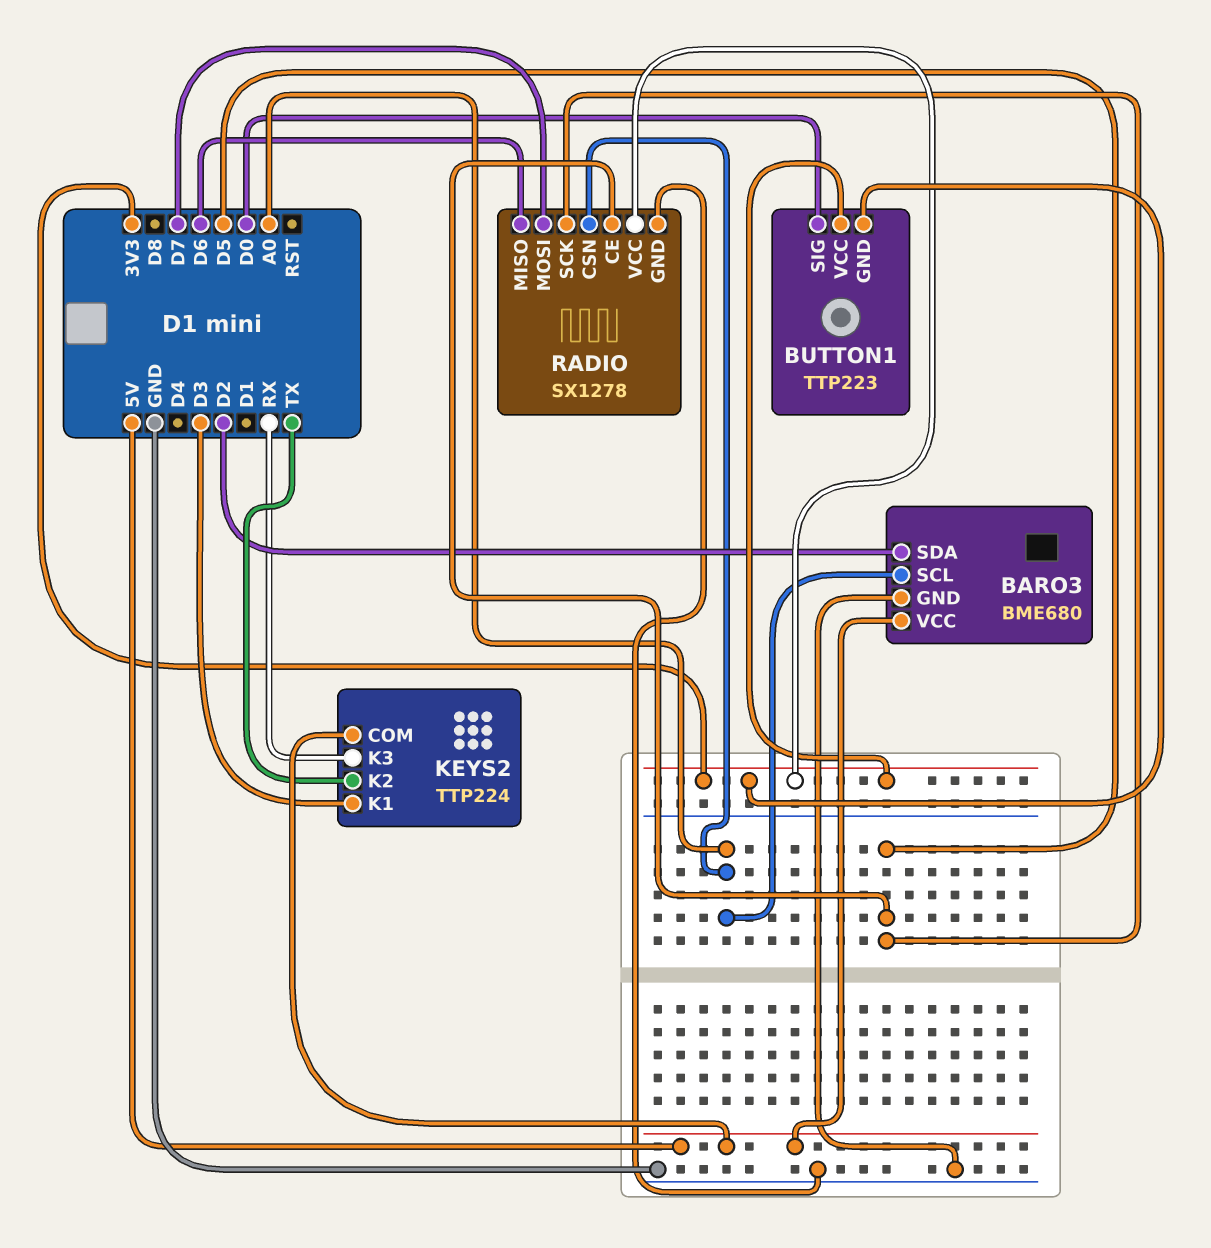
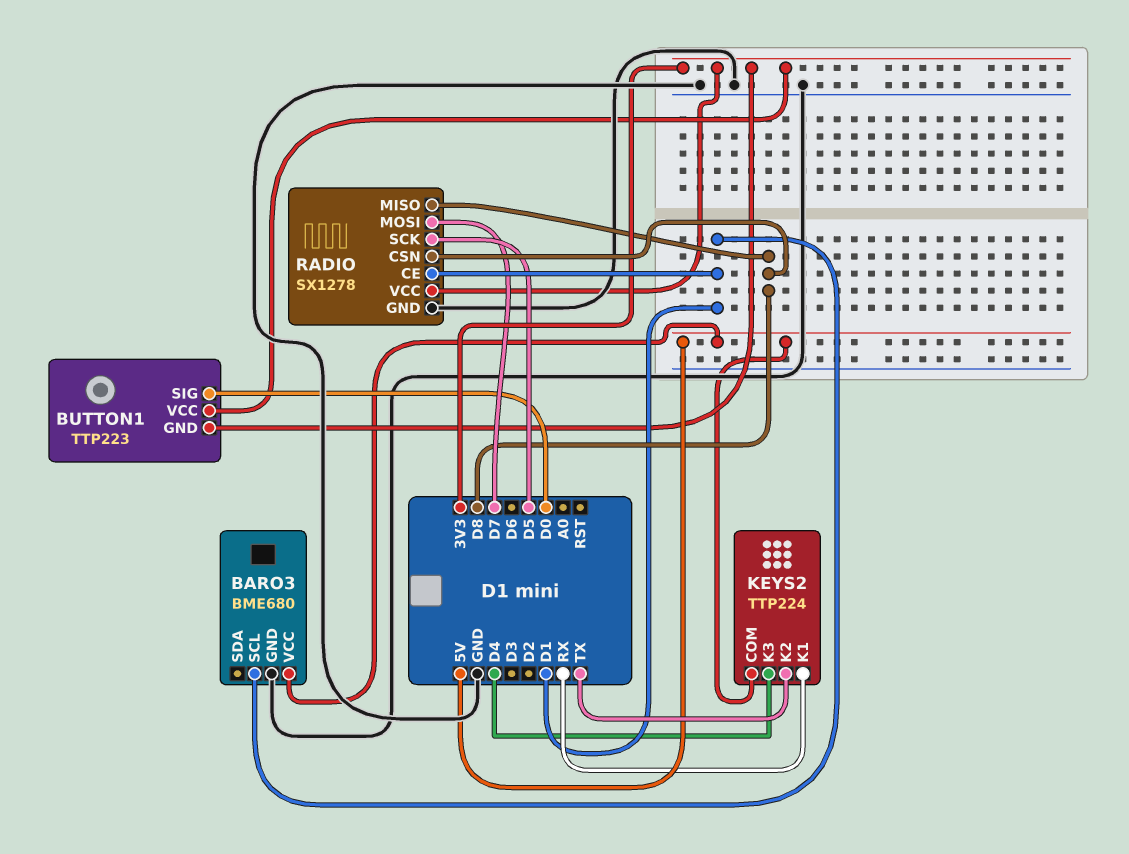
BARO3 pin SCL: A0 -> D1
BARO3 pin SDA: D2 -> none
KEYS2 pin K1: D3 -> RX
KEYS2 pin K3: RX -> D4
RADIO pin CE: D5 -> D1
RADIO pin CSN: A0 -> D8
RADIO pin MISO: D6 -> D8

